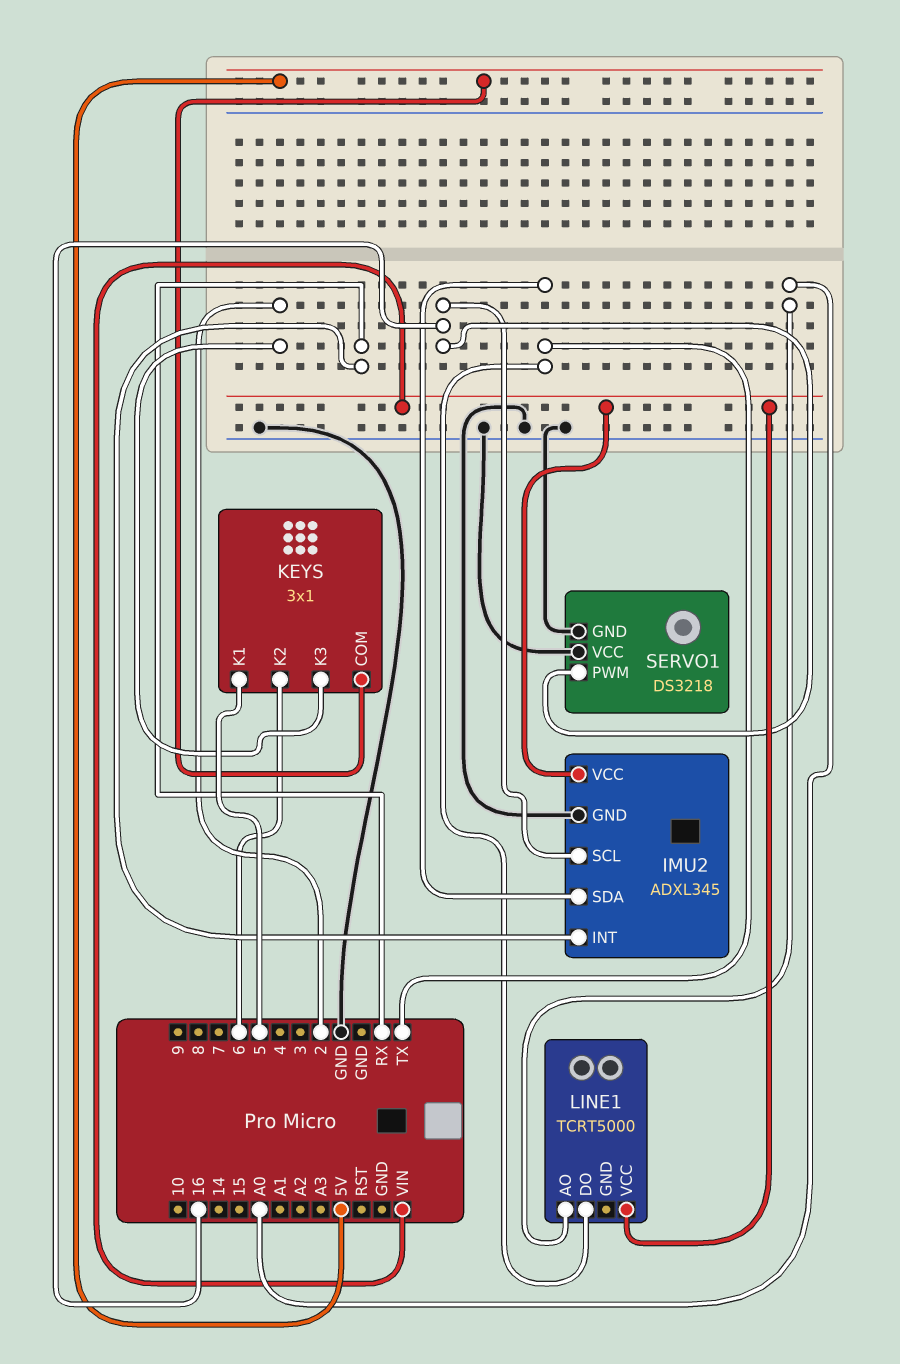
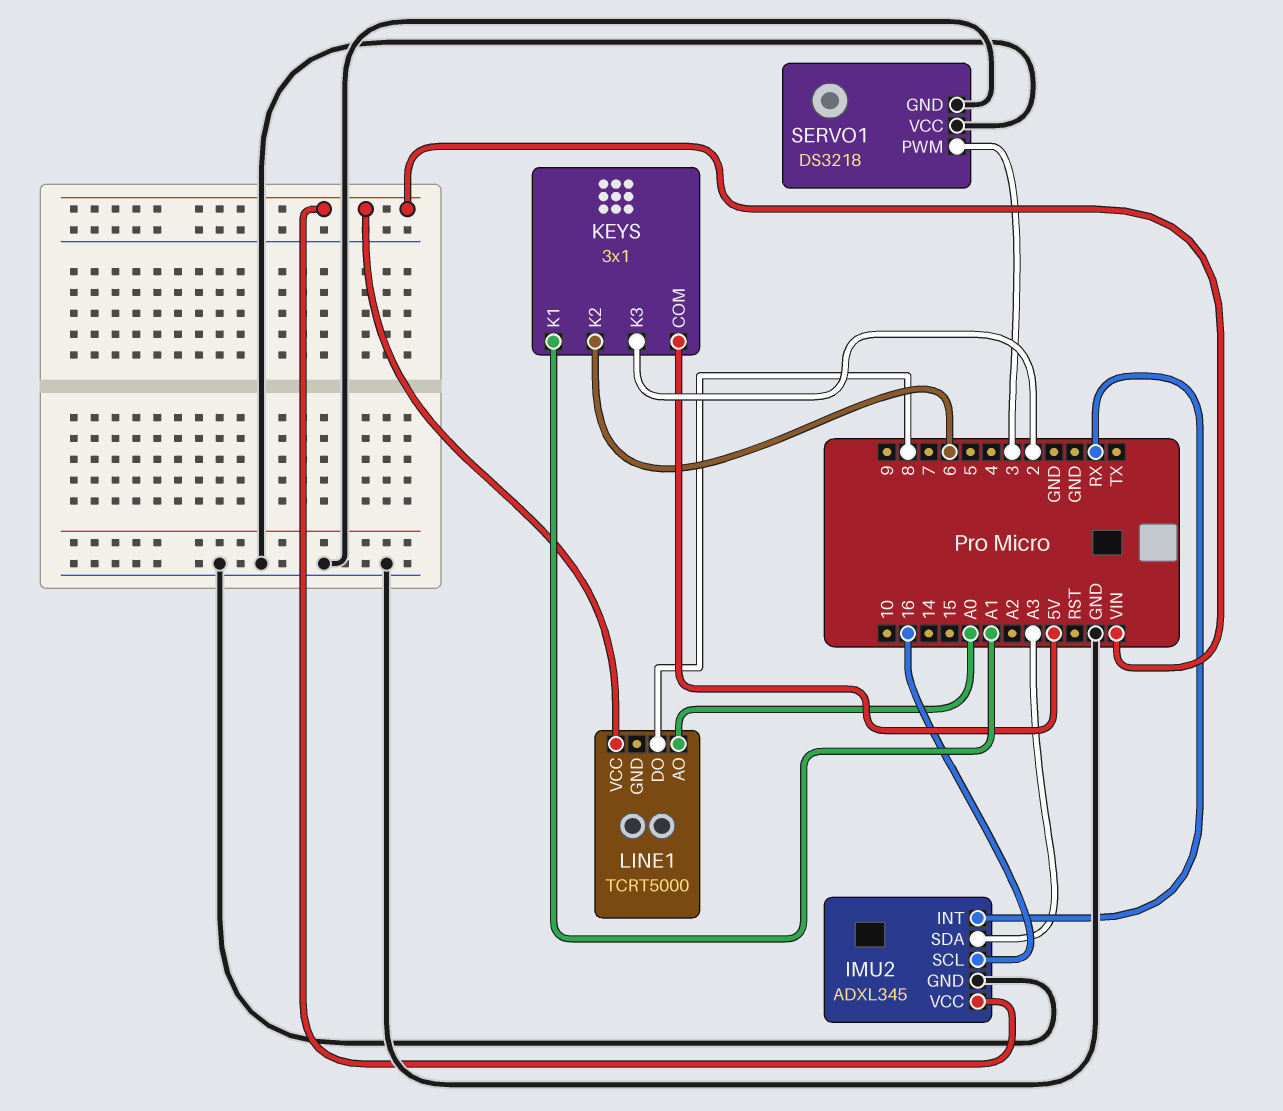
IMU2 pin SDA: TX -> A3
KEYS pin K1: 5 -> A1
LINE1 pin DO: TX -> 8
SERVO1 pin PWM: 16 -> 3

